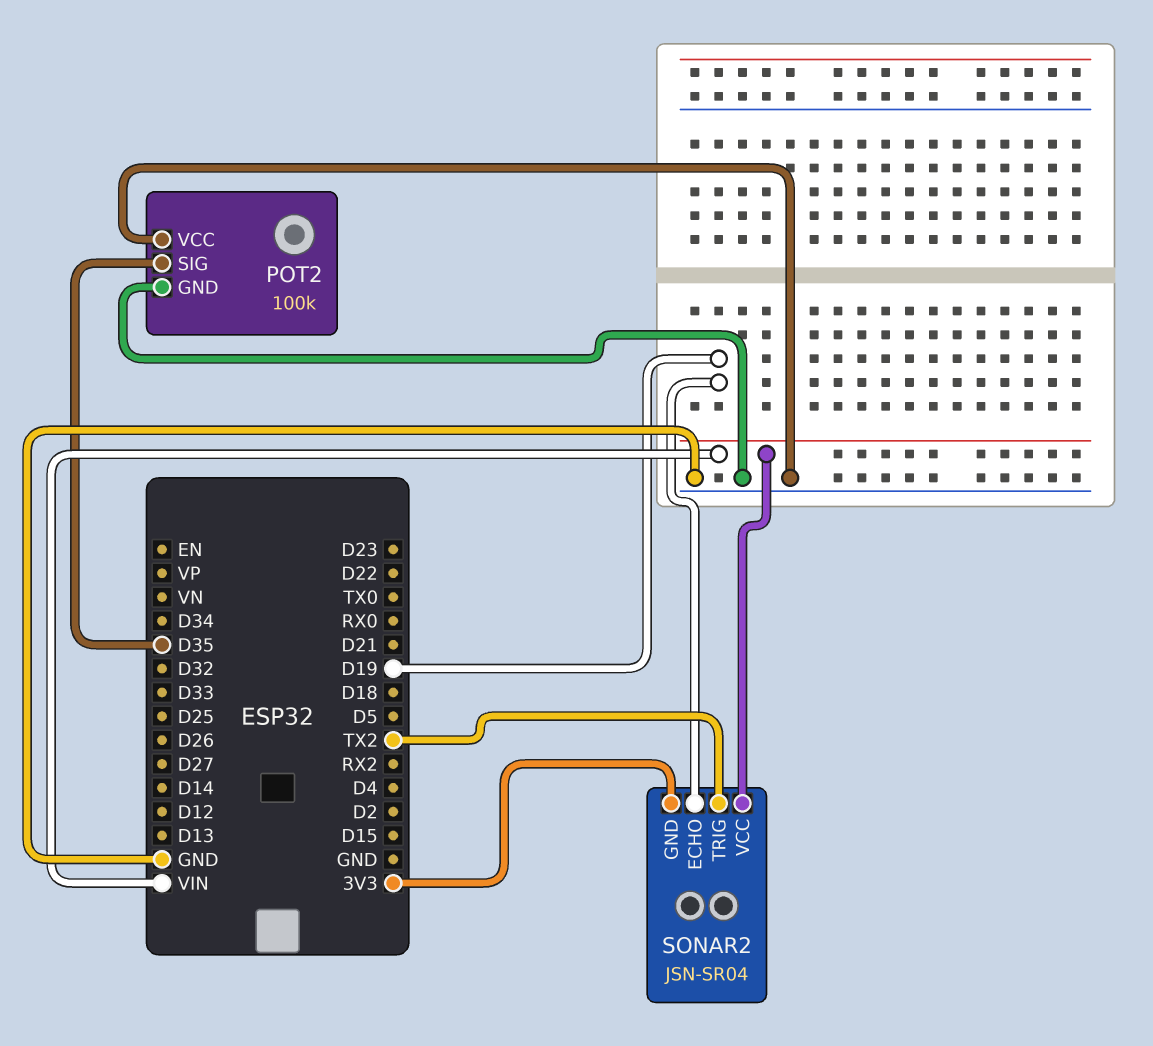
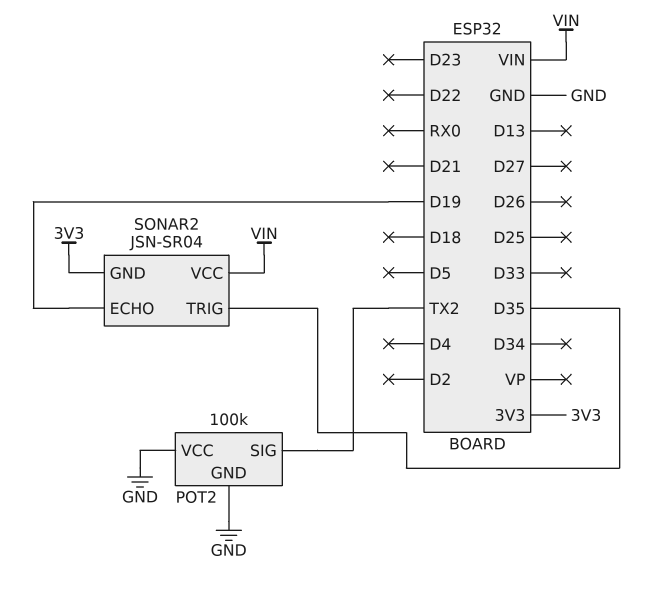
POT2 pin SIG: D35 -> TX2
SONAR2 pin TRIG: TX2 -> D35

